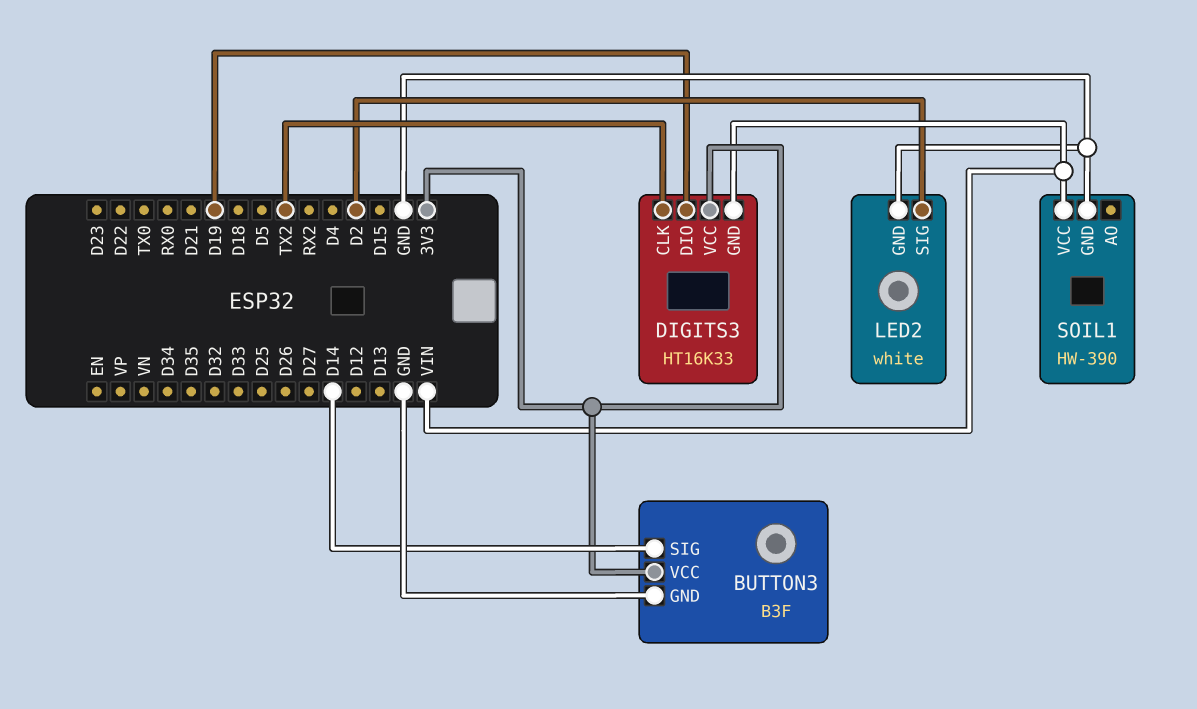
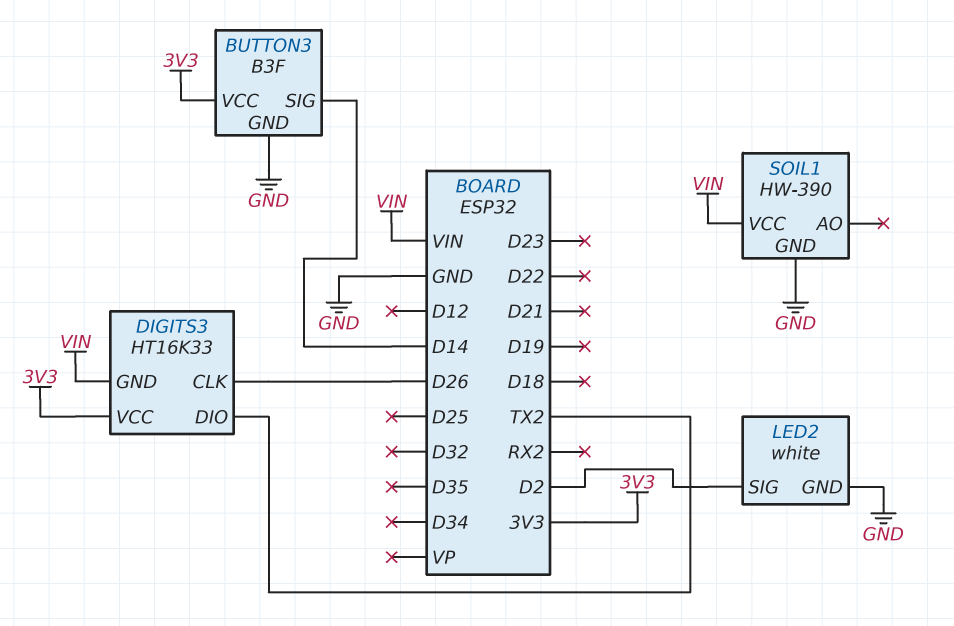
DIGITS3 pin CLK: TX2 -> D26
DIGITS3 pin DIO: D19 -> TX2

